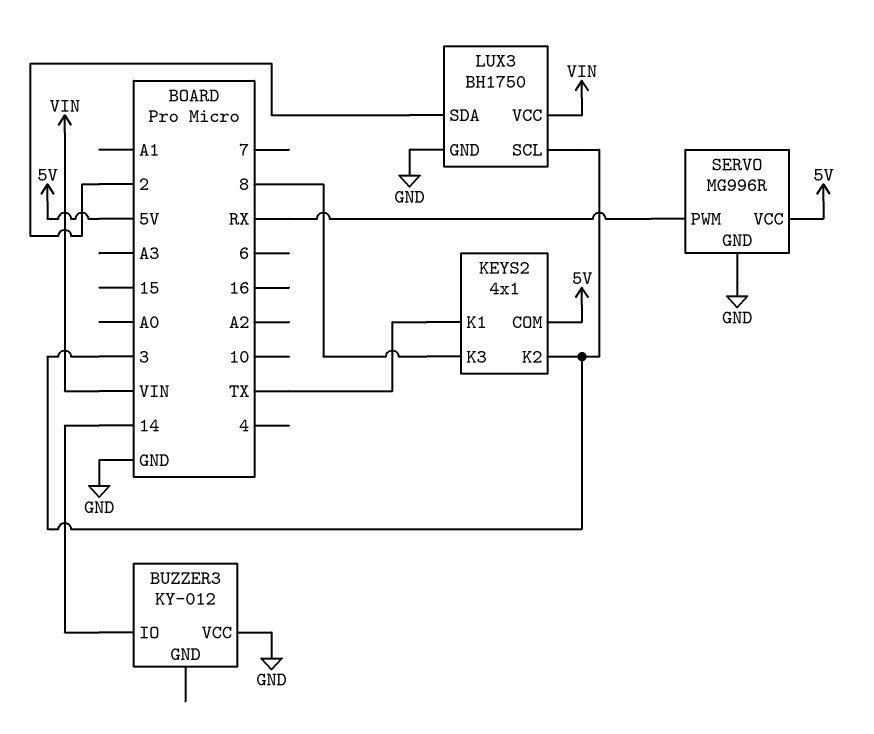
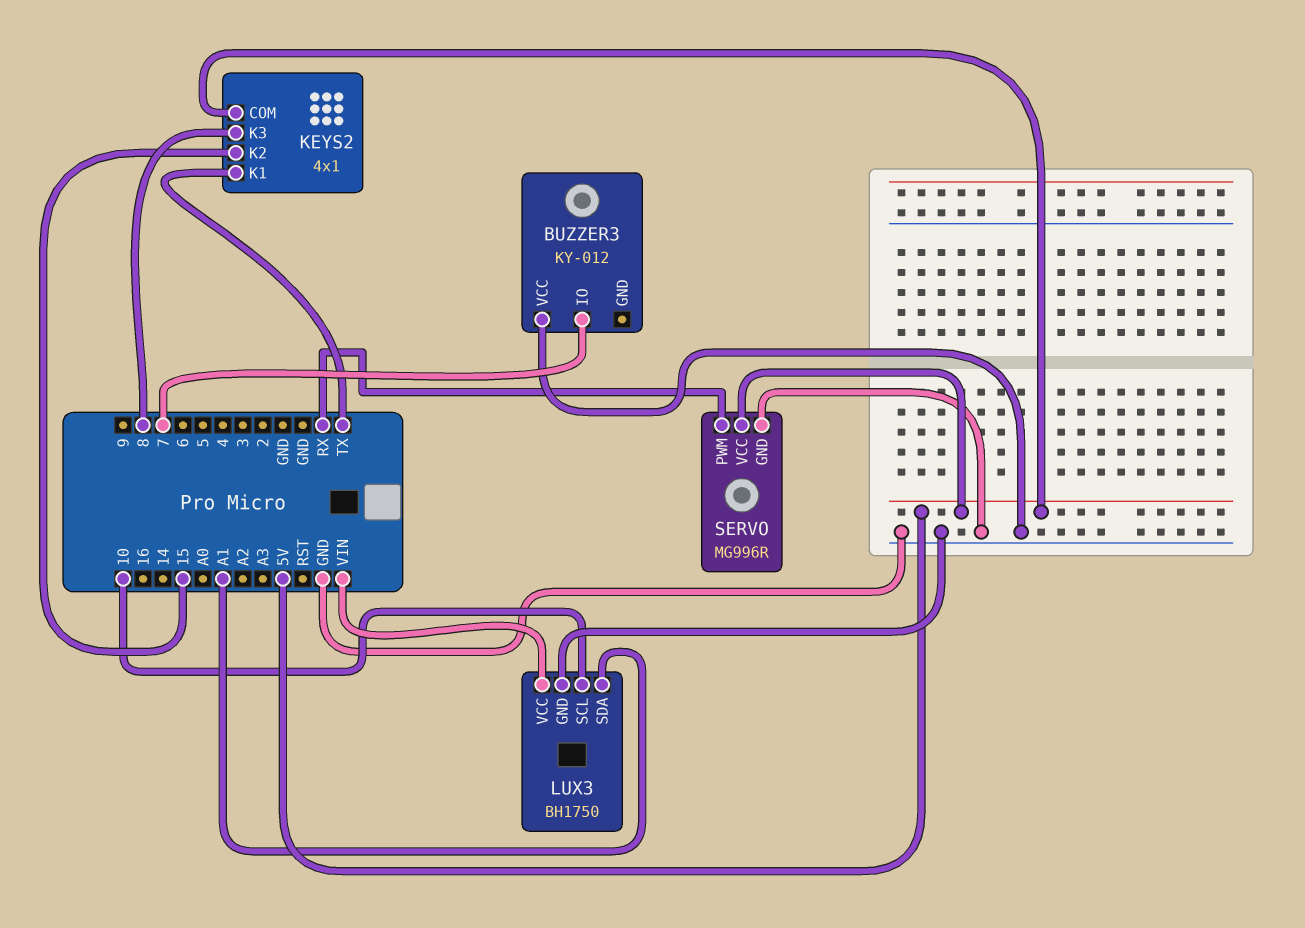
BUZZER3 pin IO: 14 -> 7
KEYS2 pin K2: 3 -> 15
LUX3 pin SCL: 3 -> 10
LUX3 pin SDA: 2 -> A1

